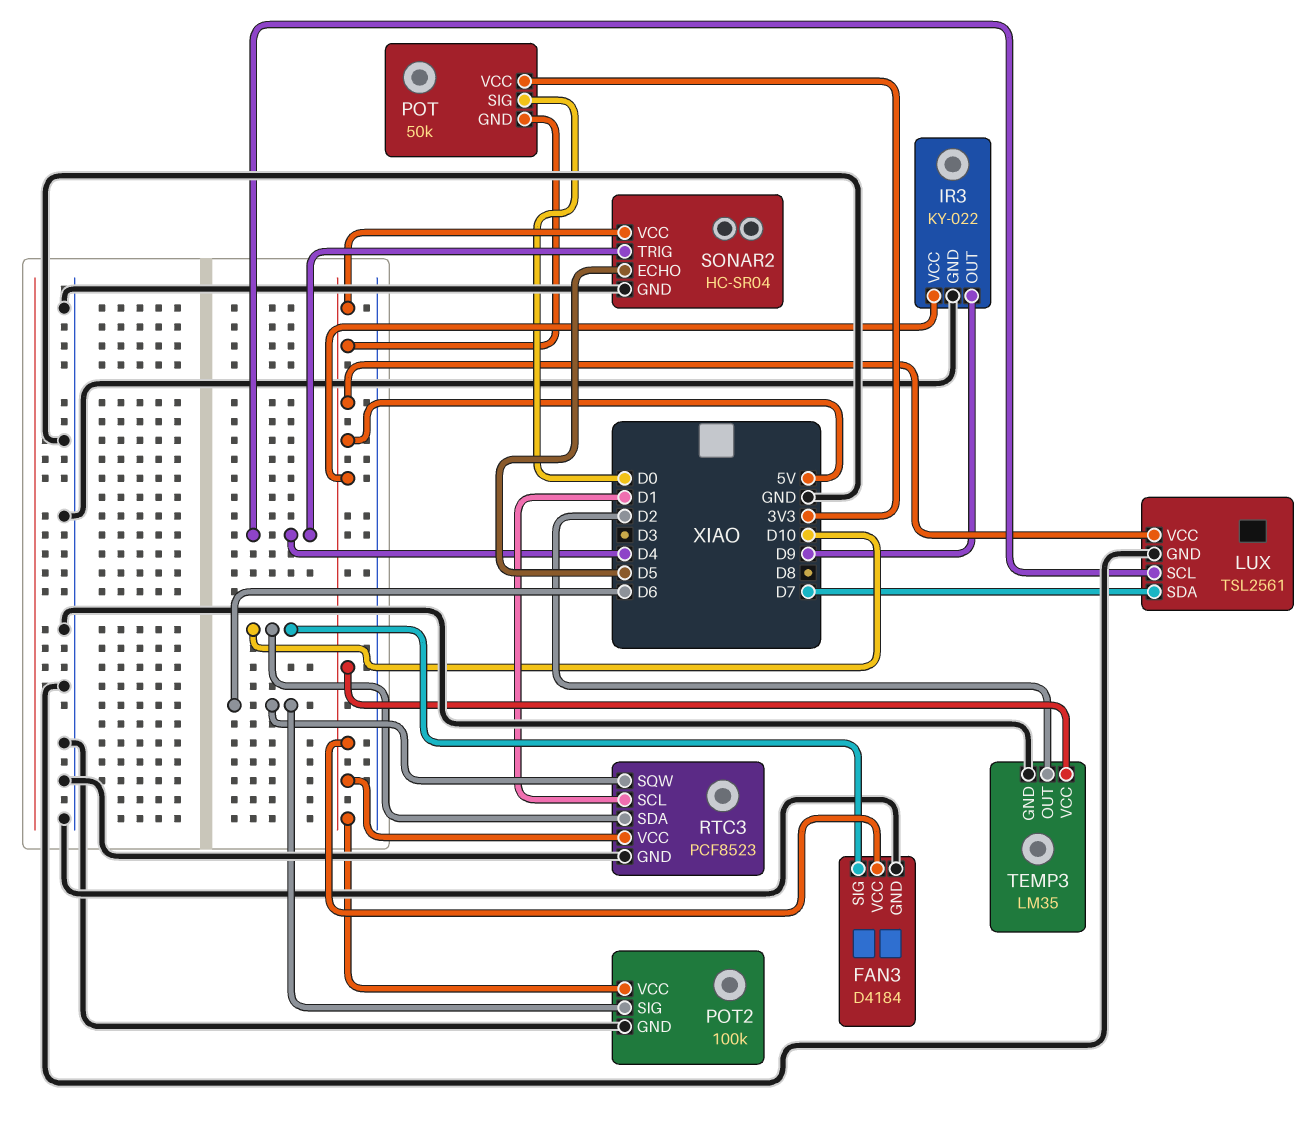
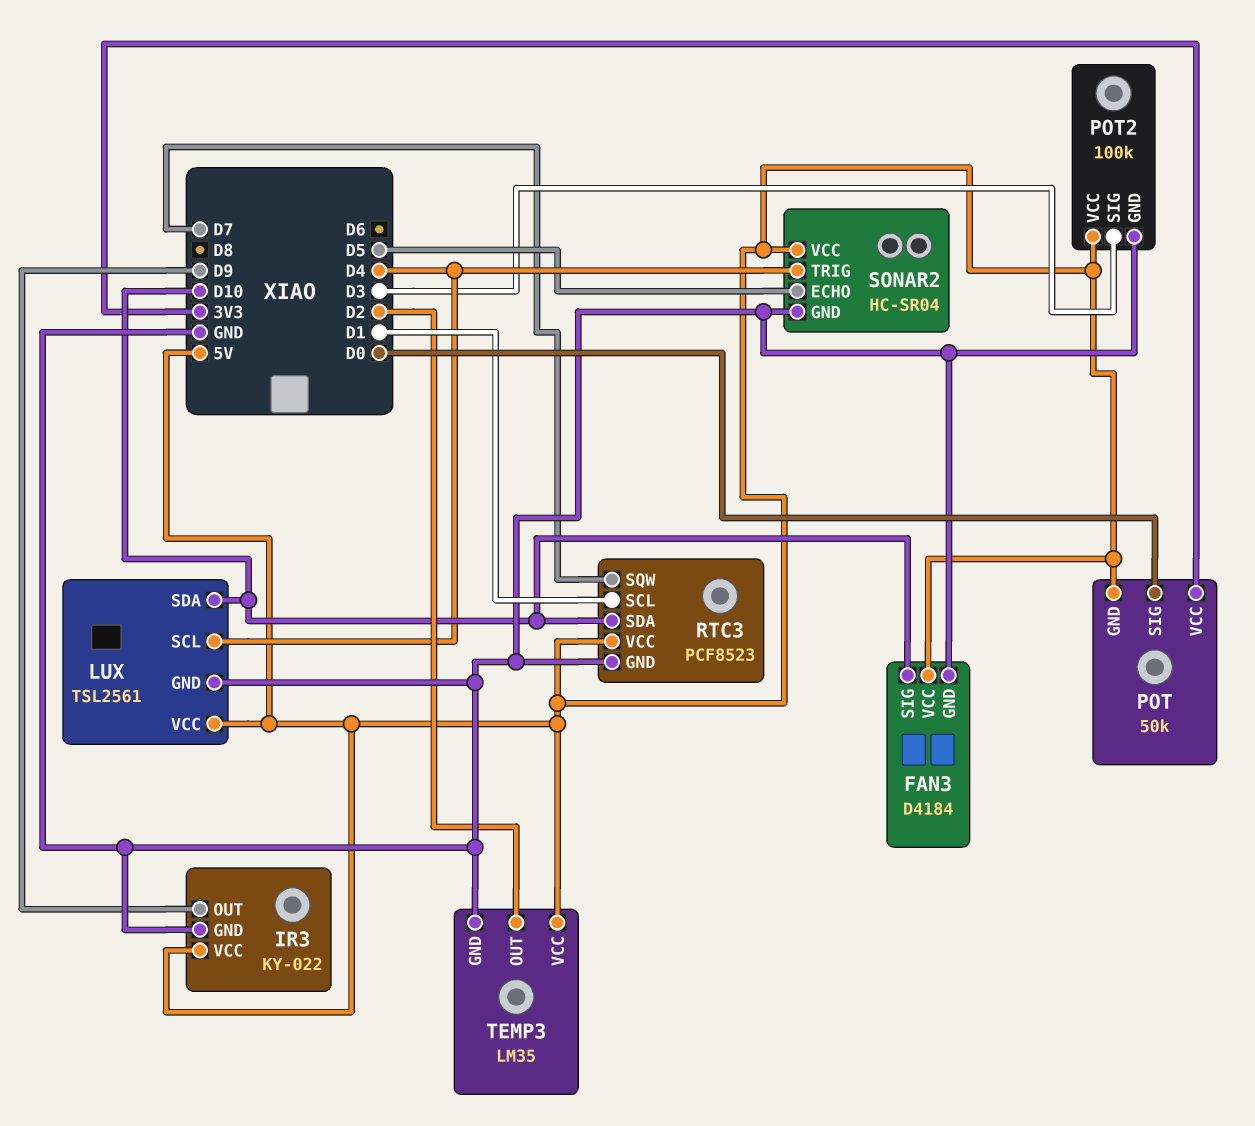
LUX pin SDA: D7 -> D10
POT2 pin SIG: D6 -> D3
RTC3 pin SQW: D6 -> D7

